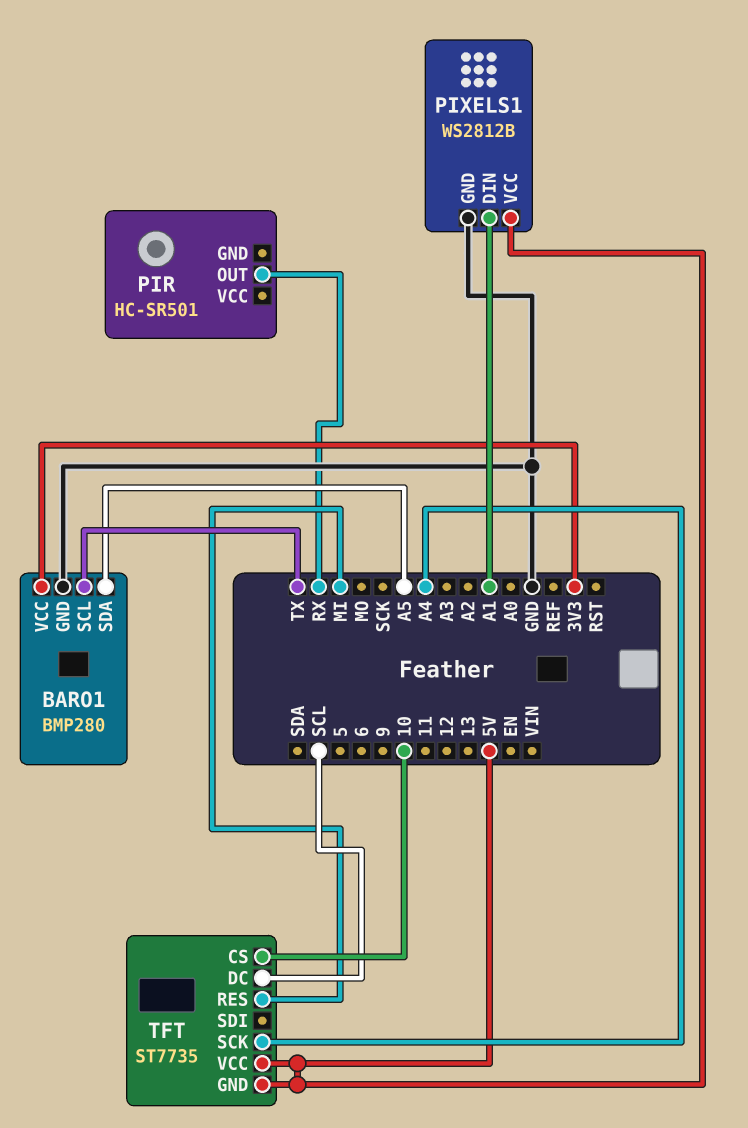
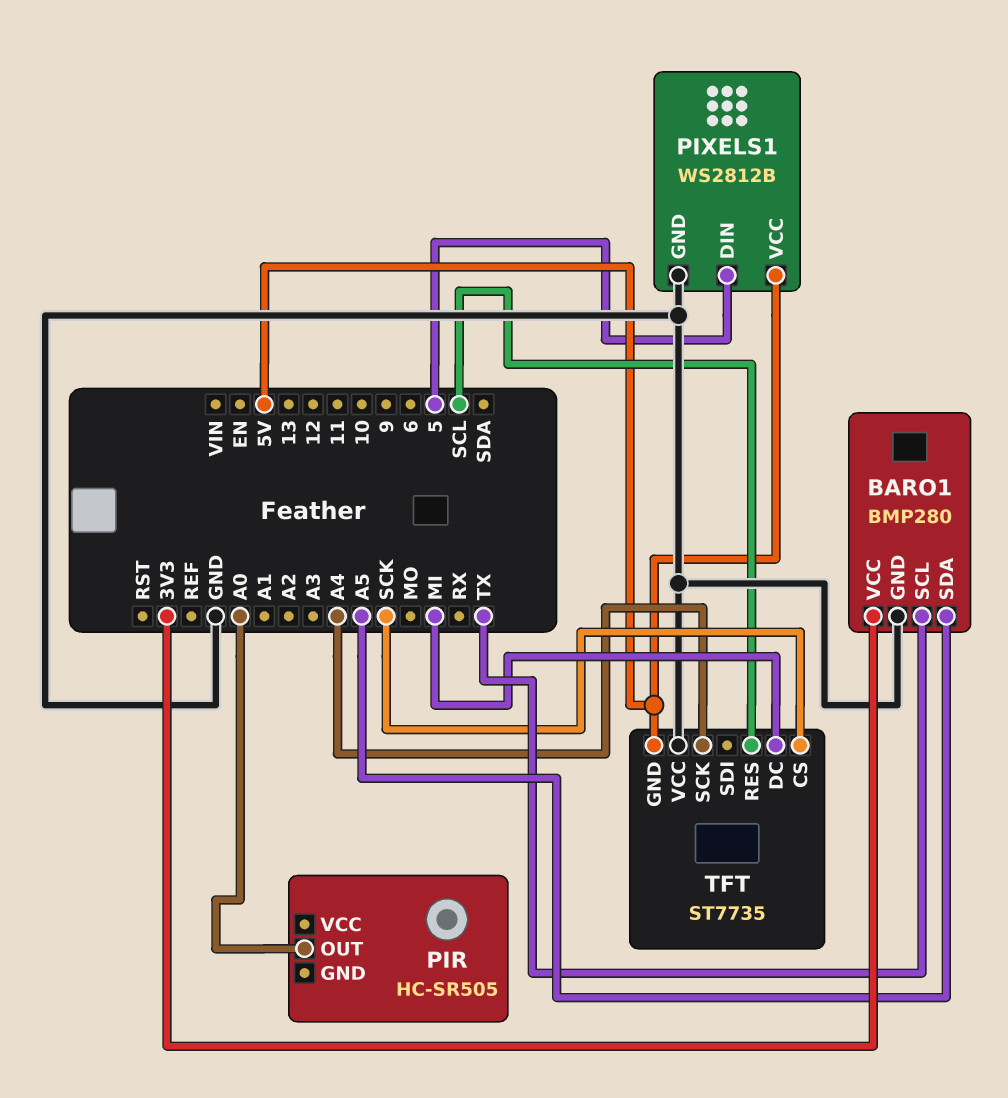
PIR: HC-SR501 -> HC-SR505
PIR pin OUT: RX -> A0
PIXELS1 pin DIN: A1 -> 5
TFT pin CS: 10 -> SCK
TFT pin DC: SCL -> MI
TFT pin RES: MI -> SCL
TFT pin VCC: 5V -> GND

